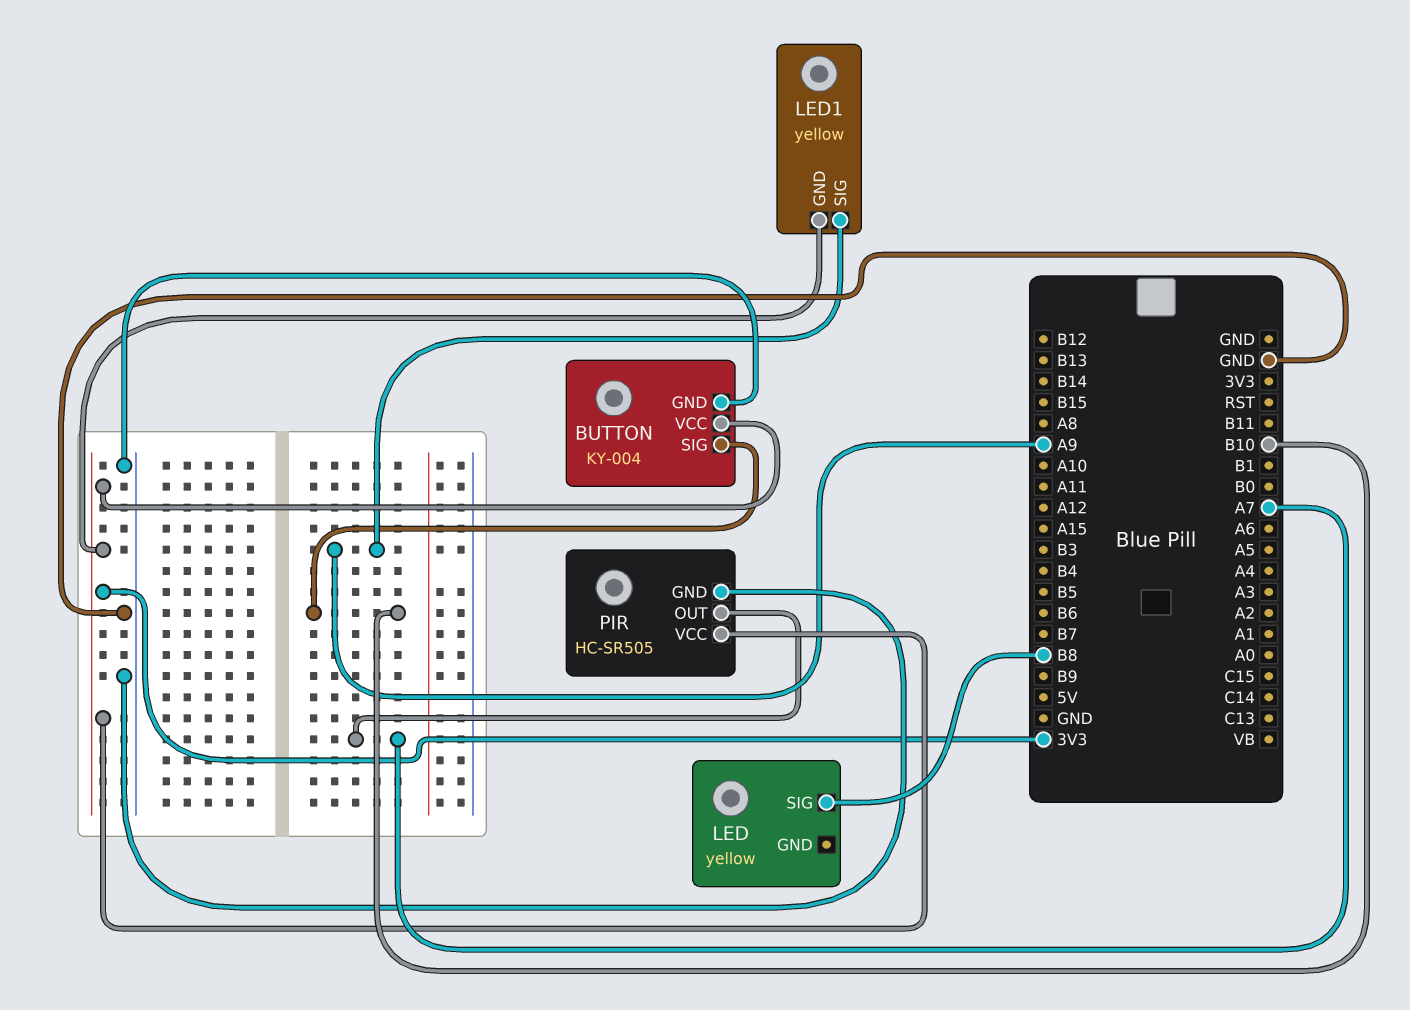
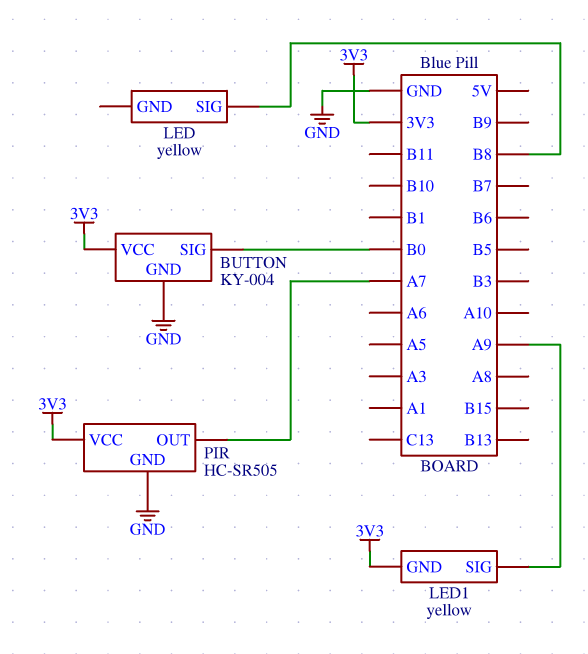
BUTTON pin SIG: B10 -> B0

